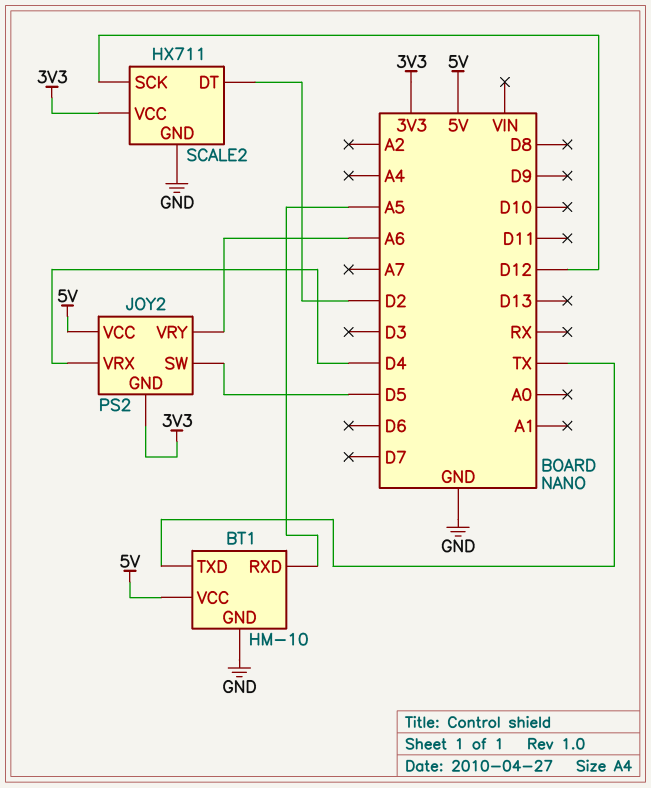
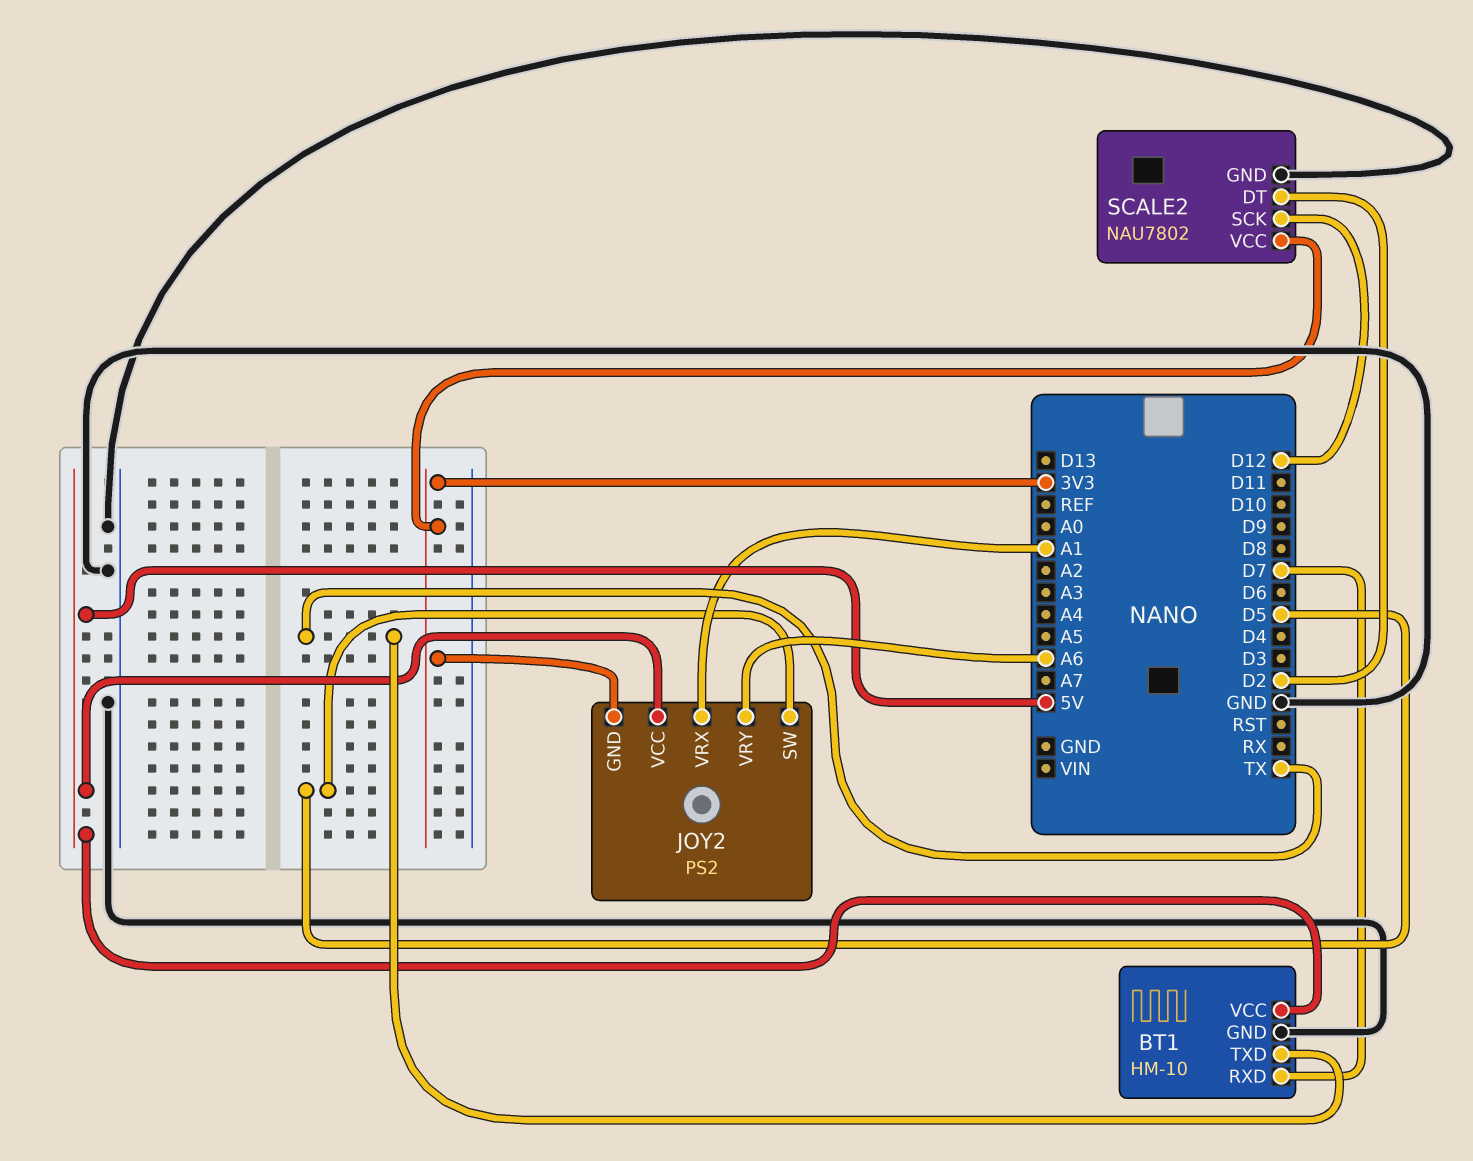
BT1 pin RXD: A5 -> D7
JOY2 pin VRX: D4 -> A1
SCALE2: HX711 -> NAU7802

